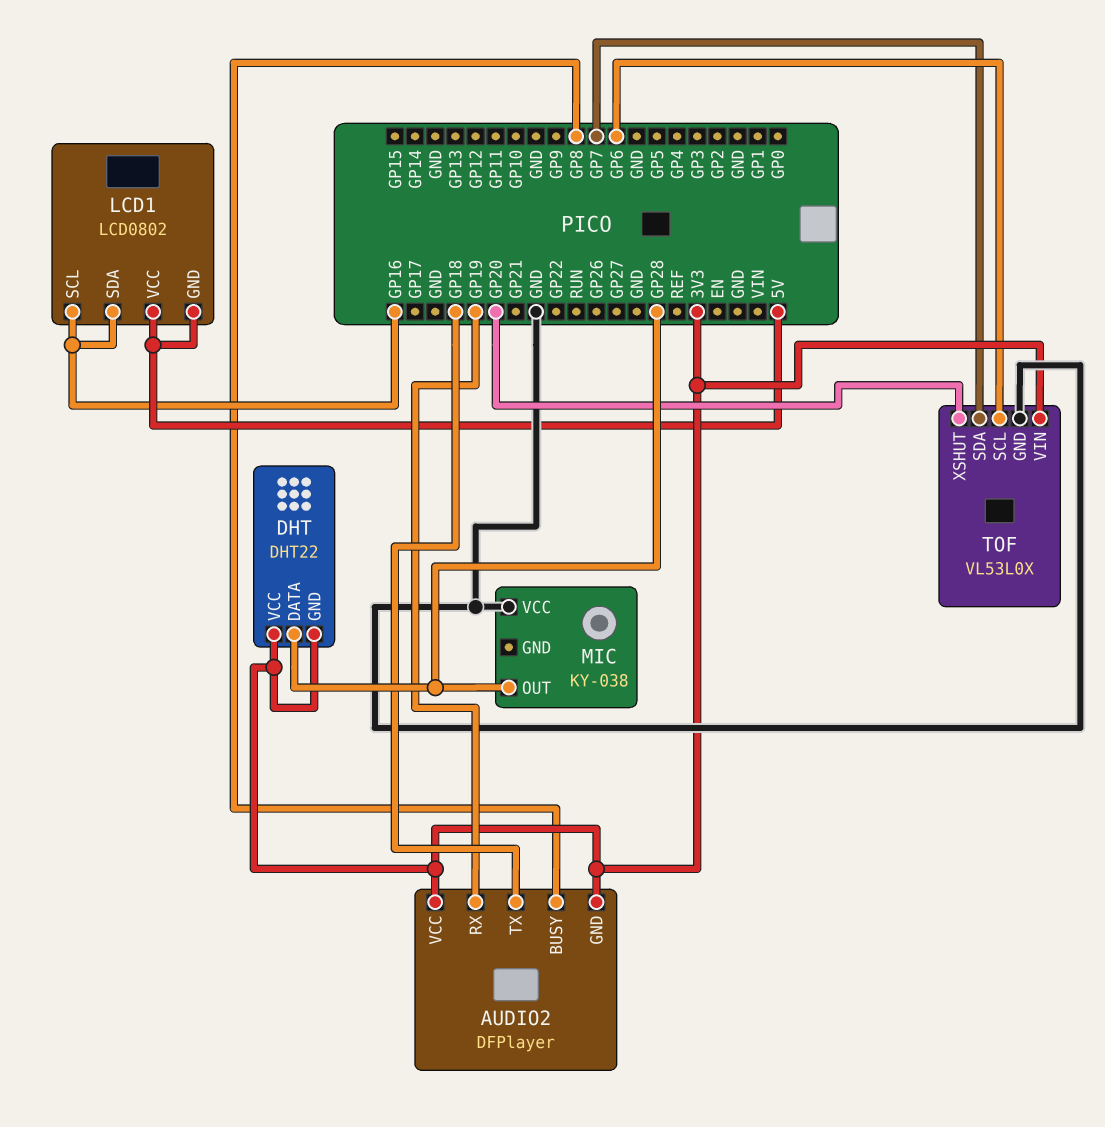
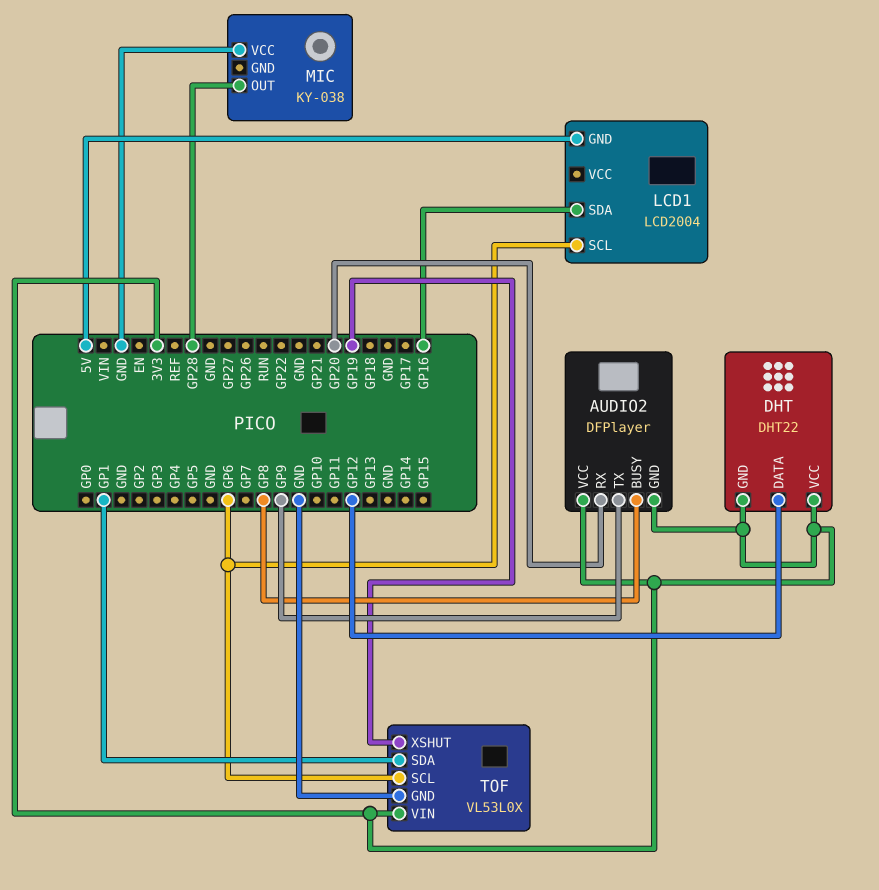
AUDIO2 pin RX: GP19 -> GP20
AUDIO2 pin TX: GP18 -> GP9
DHT pin DATA: GP28 -> GP12
LCD1: LCD0802 -> LCD2004
LCD1 pin SCL: GP16 -> GP6
LCD1 pin VCC: 5V -> none
TOF pin SDA: GP7 -> GP1
TOF pin XSHUT: GP20 -> GP19

